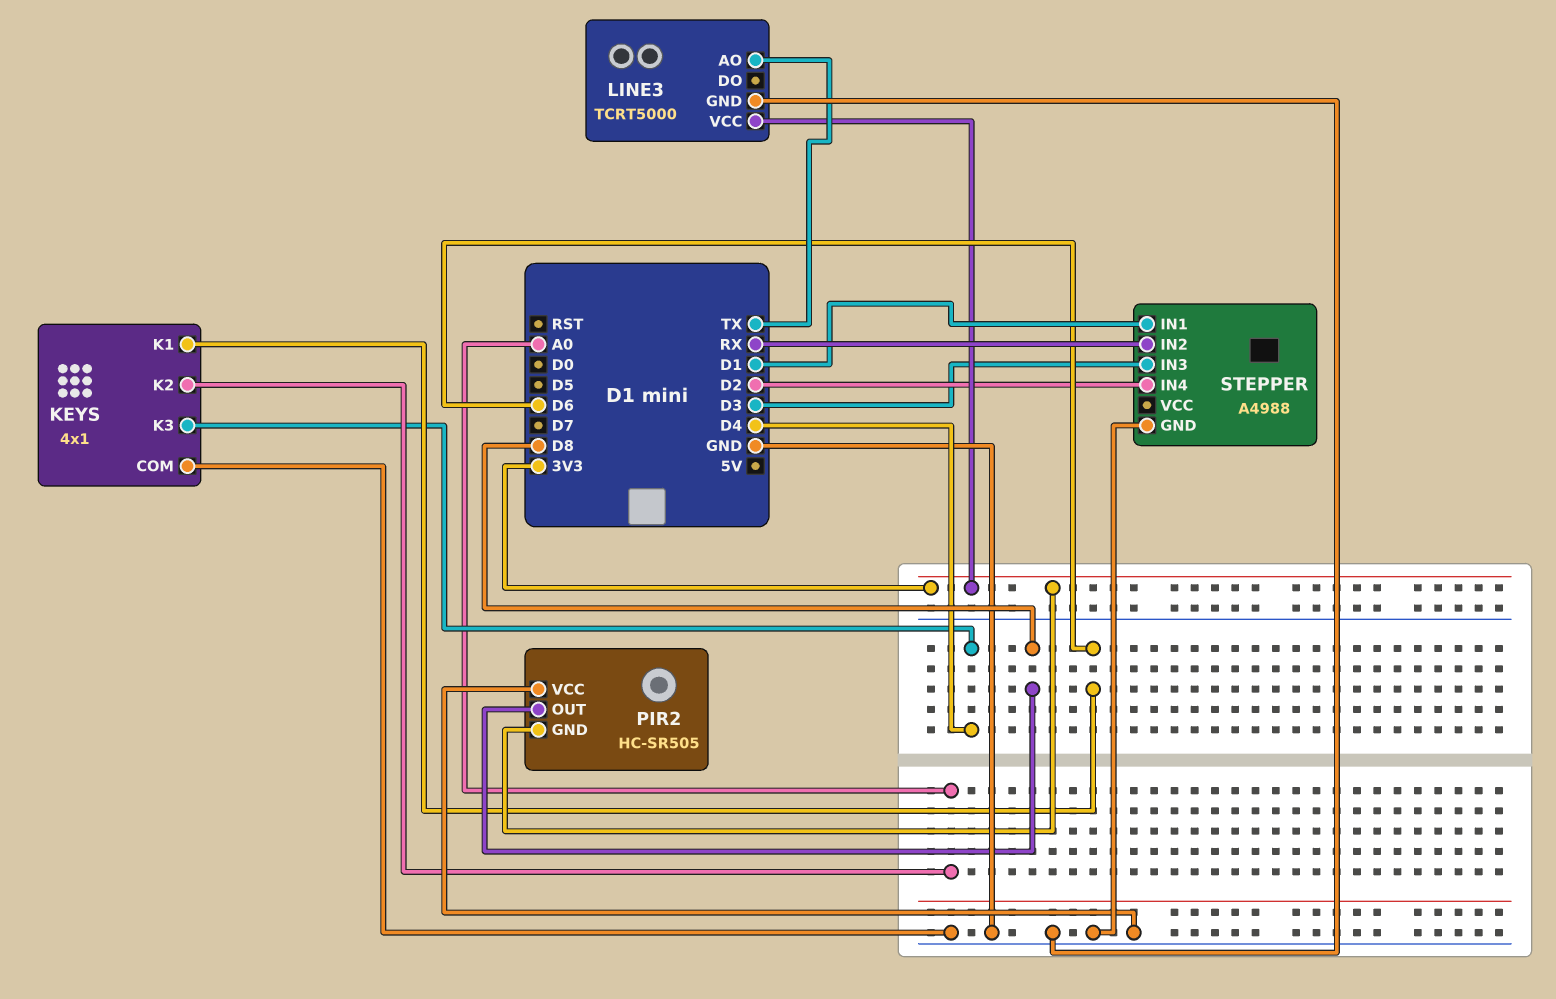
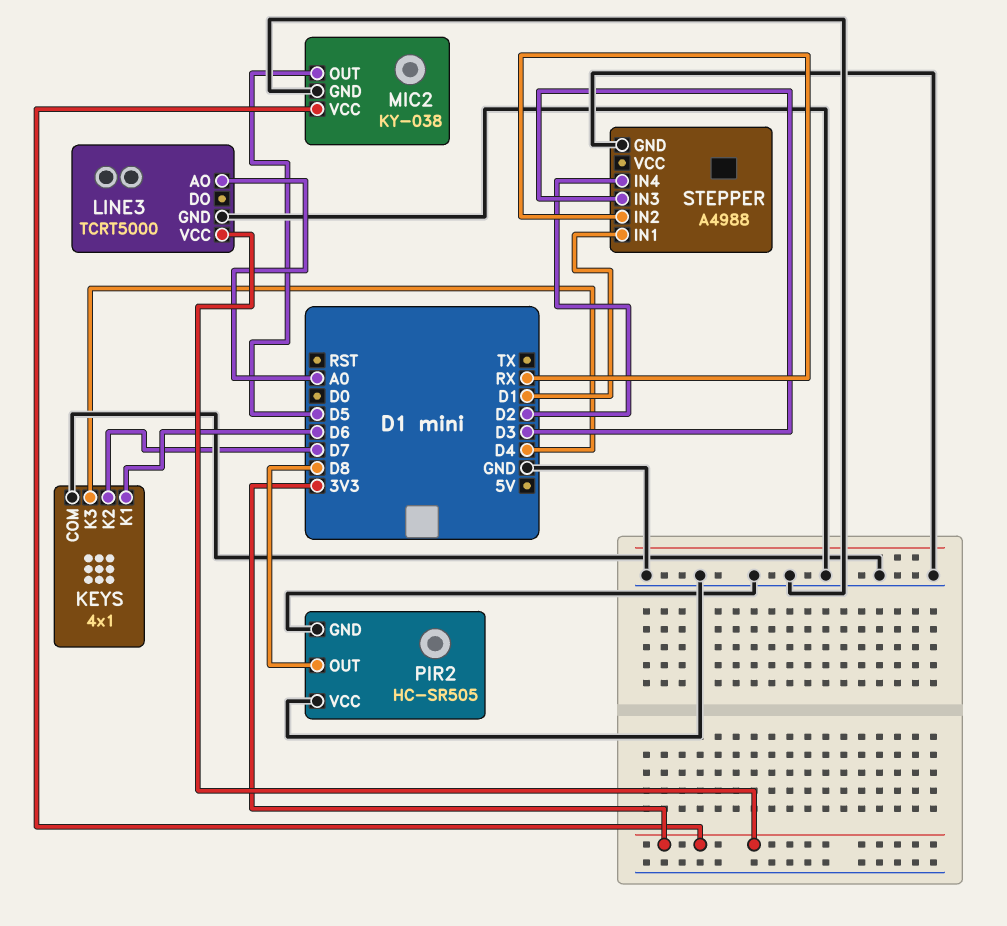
KEYS pin K2: A0 -> D7
LINE3 pin AO: TX -> A0
MIC2: none -> KY-038
MIC2 pin GND: none -> GND
MIC2 pin OUT: none -> D5
MIC2 pin VCC: none -> 3V3
PIR2 pin GND: 3V3 -> GND

